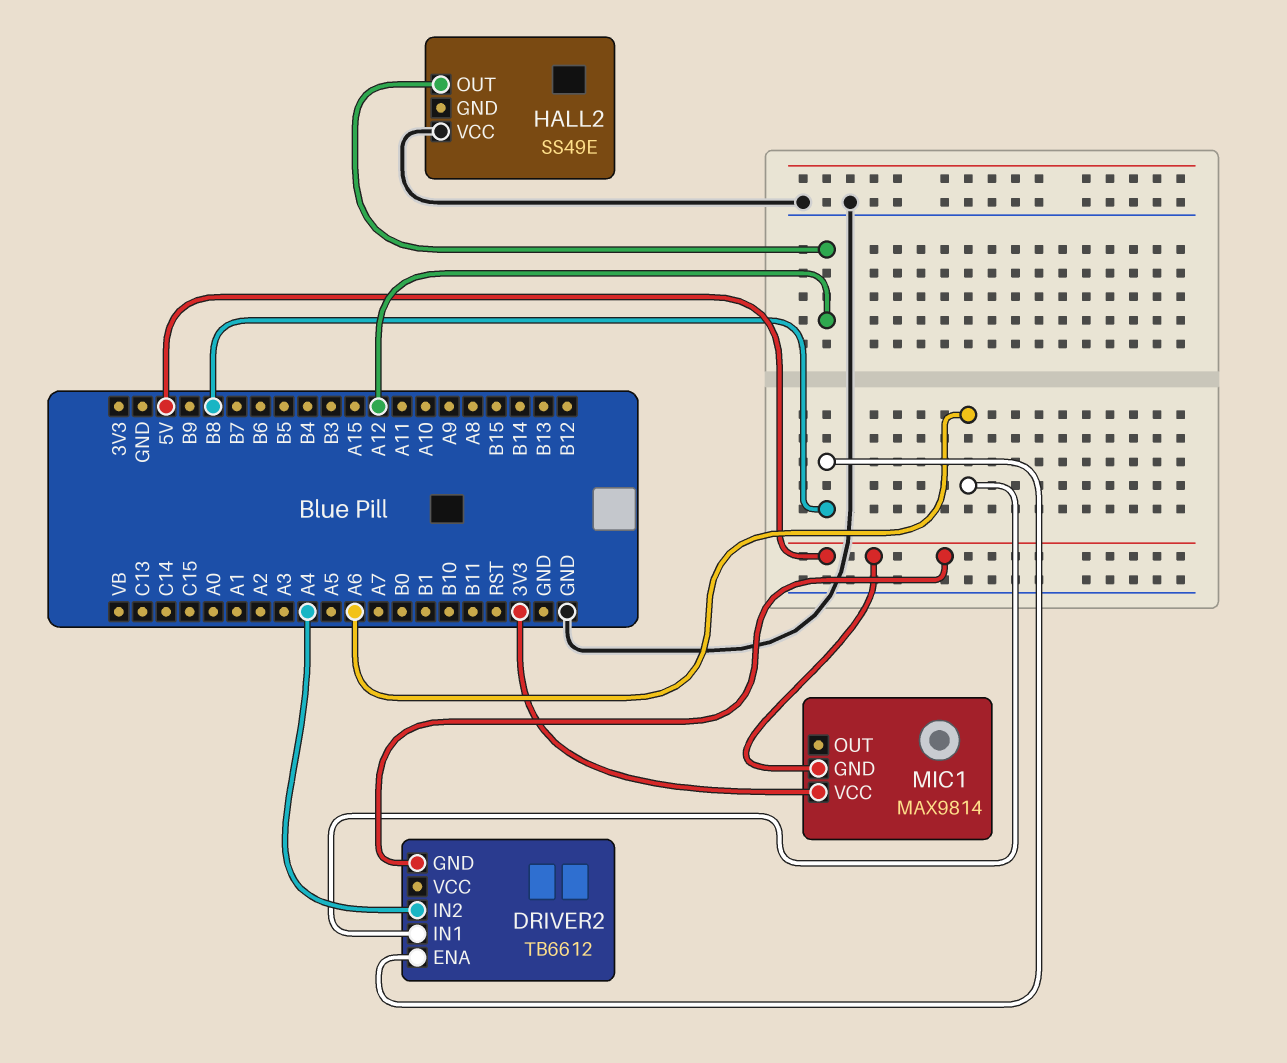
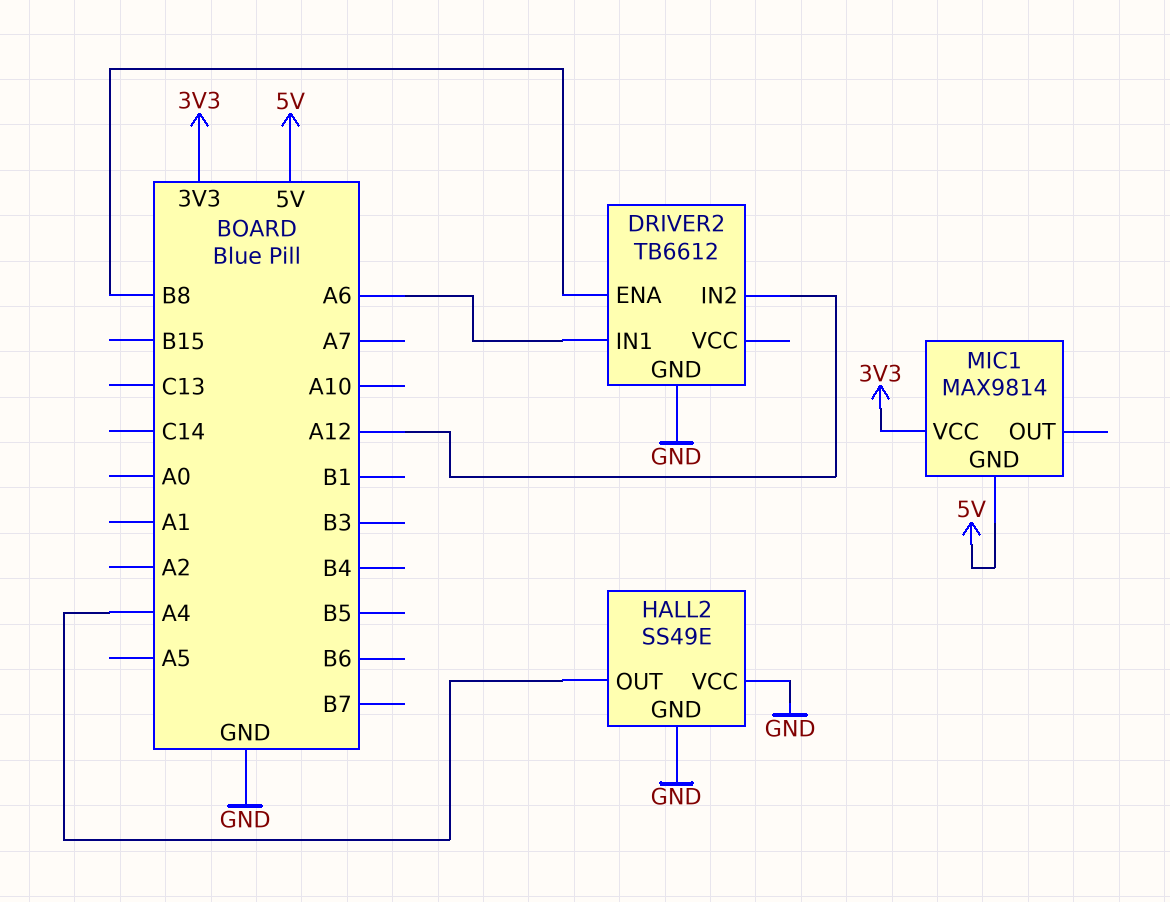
DRIVER2 pin GND: 5V -> GND
DRIVER2 pin IN2: A4 -> A12
HALL2 pin GND: none -> GND
HALL2 pin OUT: A12 -> A4

